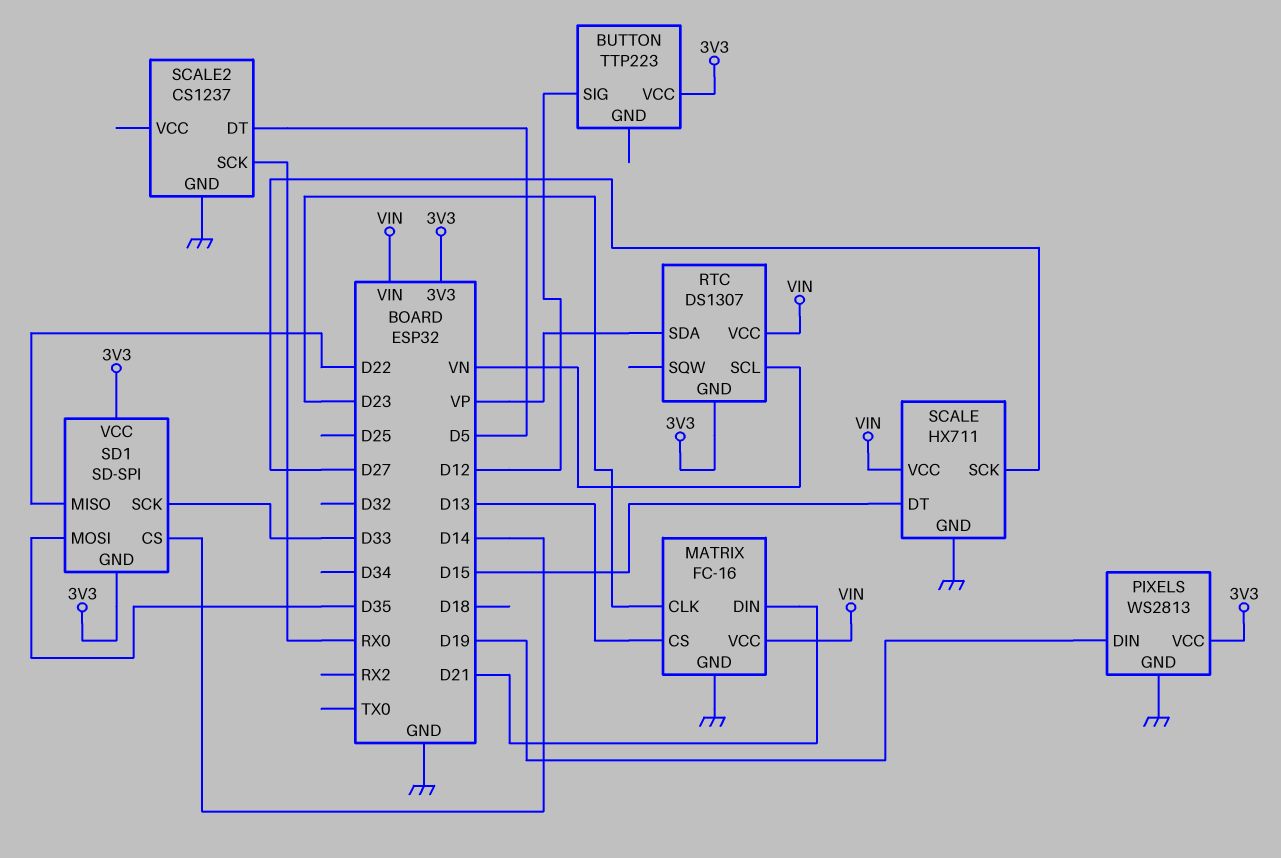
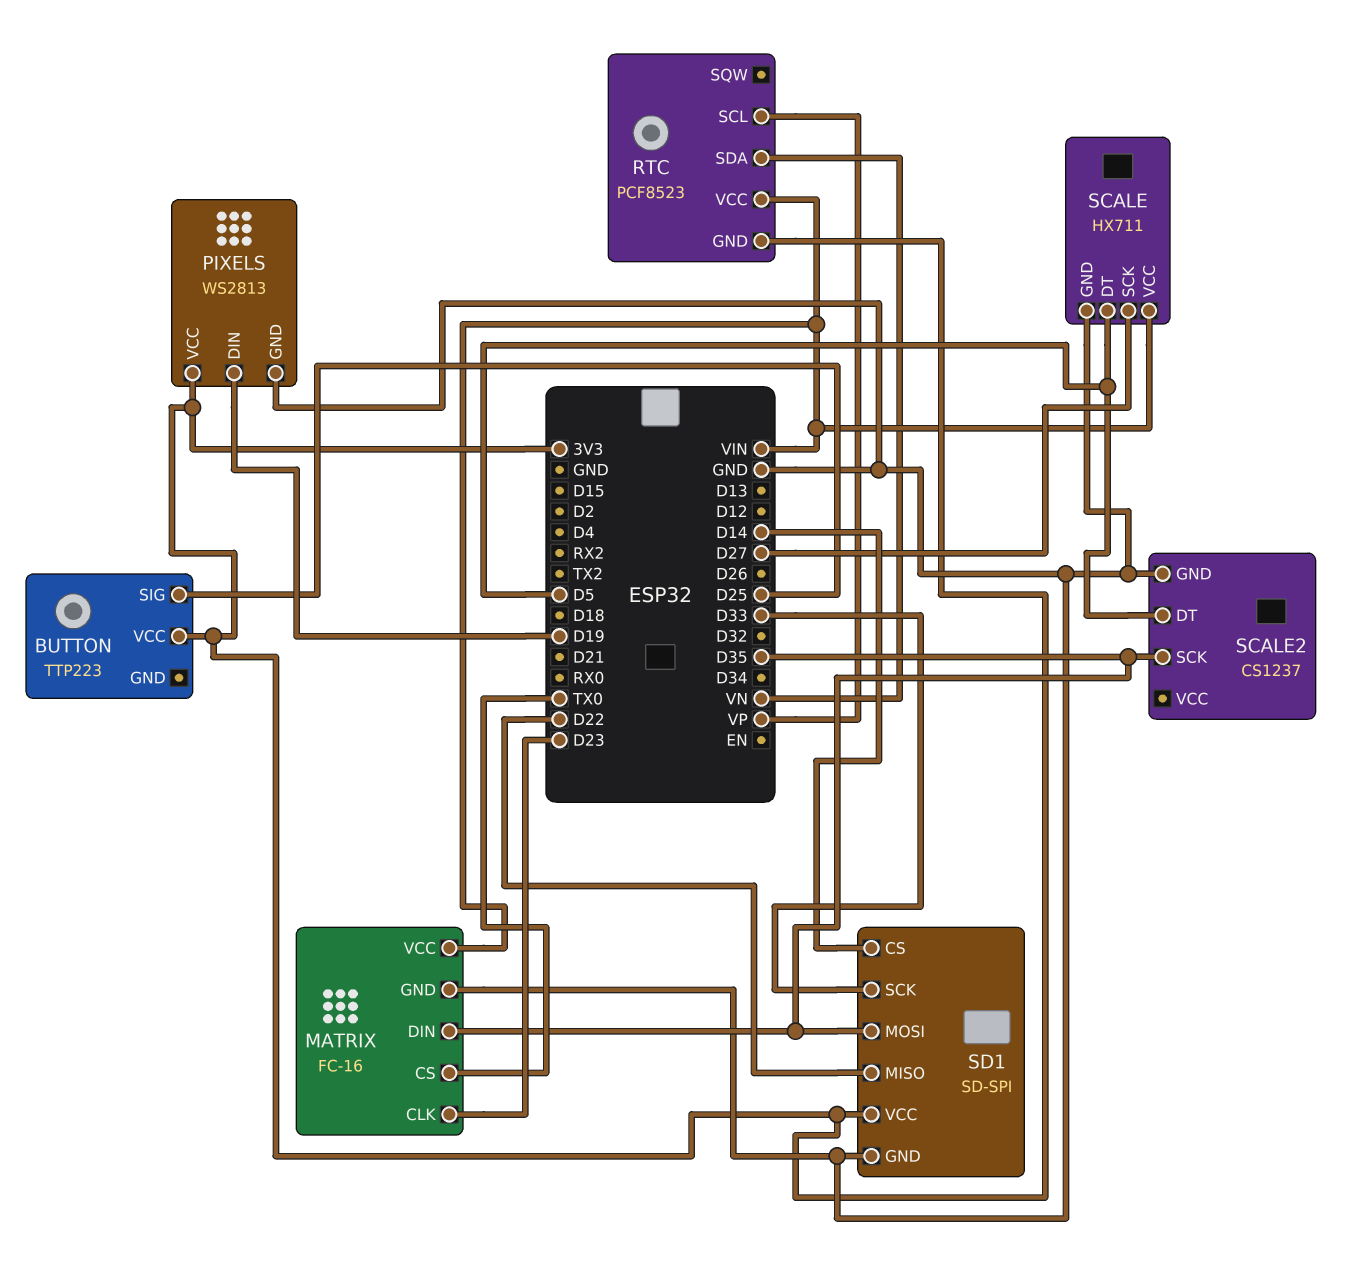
BUTTON pin SIG: D12 -> D25
MATRIX pin CS: D13 -> TX0
MATRIX pin DIN: D21 -> D35
RTC: DS1307 -> PCF8523
RTC pin SCL: VN -> VP
RTC pin SDA: VP -> VN
SCALE pin DT: D15 -> D5
SCALE2 pin SCK: RX0 -> D35
SD1 pin GND: 3V3 -> GND

